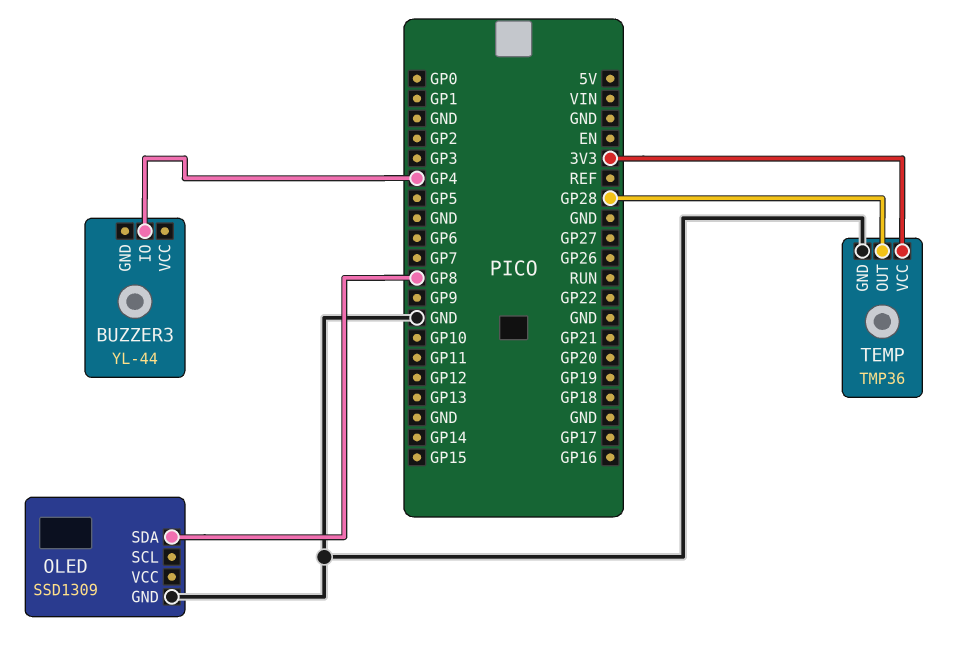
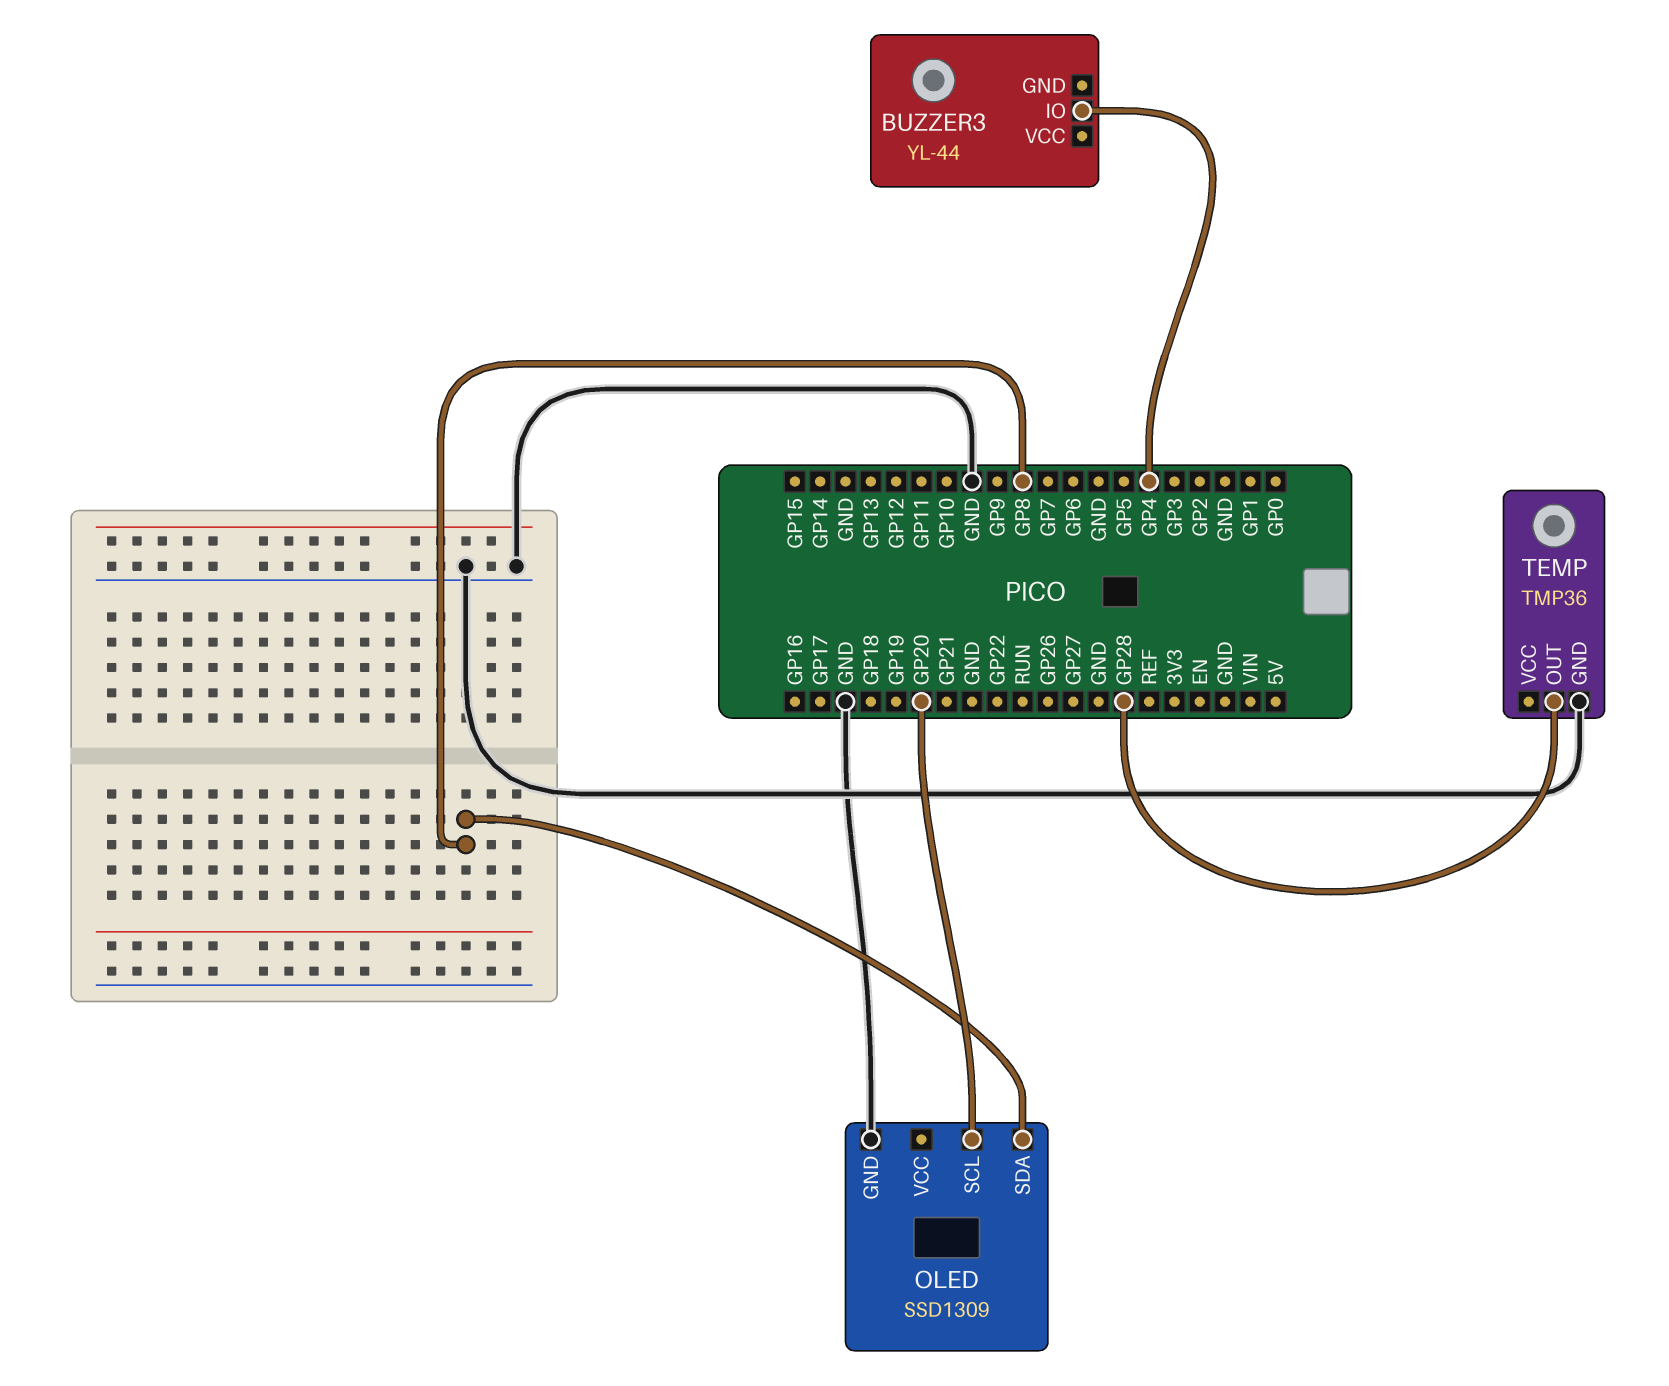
OLED pin SCL: none -> GP20
TEMP pin VCC: 3V3 -> none

